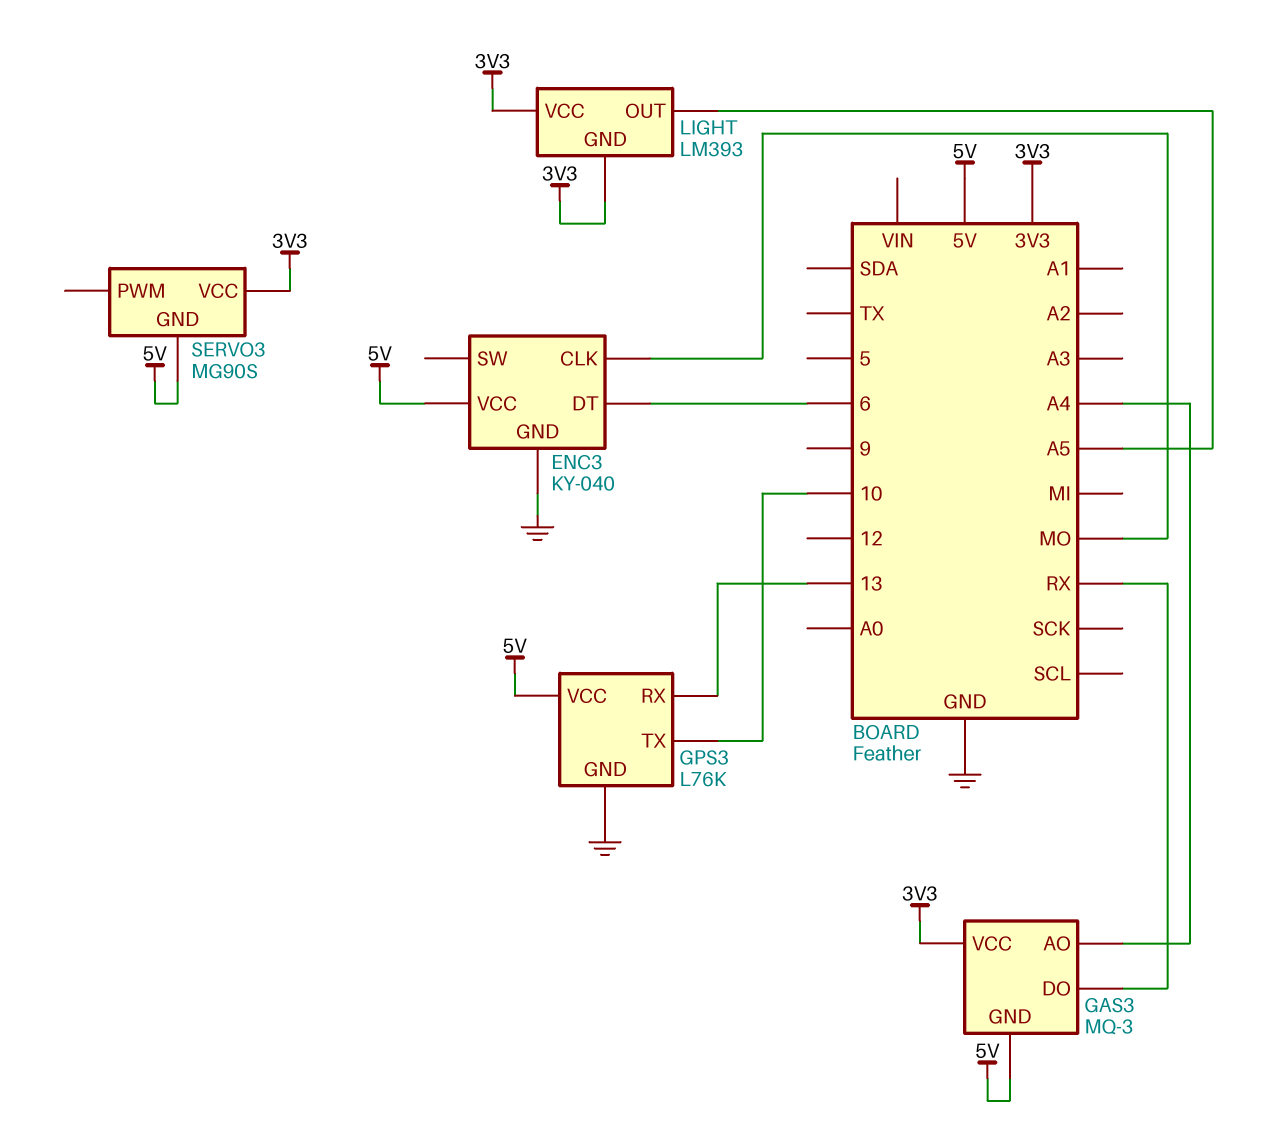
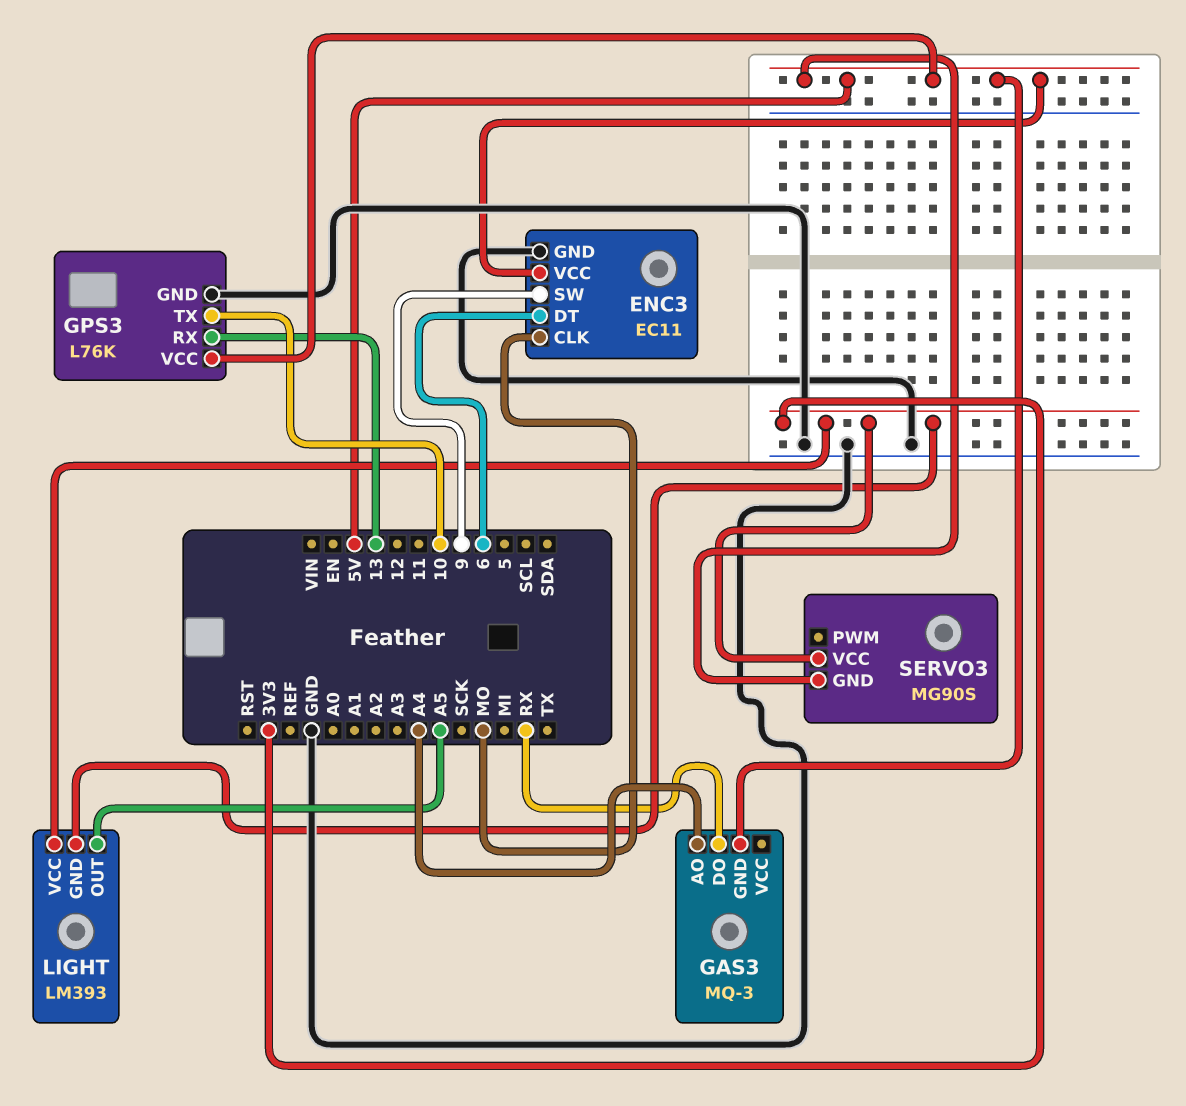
ENC3: KY-040 -> EC11
ENC3 pin SW: none -> 9
GAS3 pin VCC: 3V3 -> none

